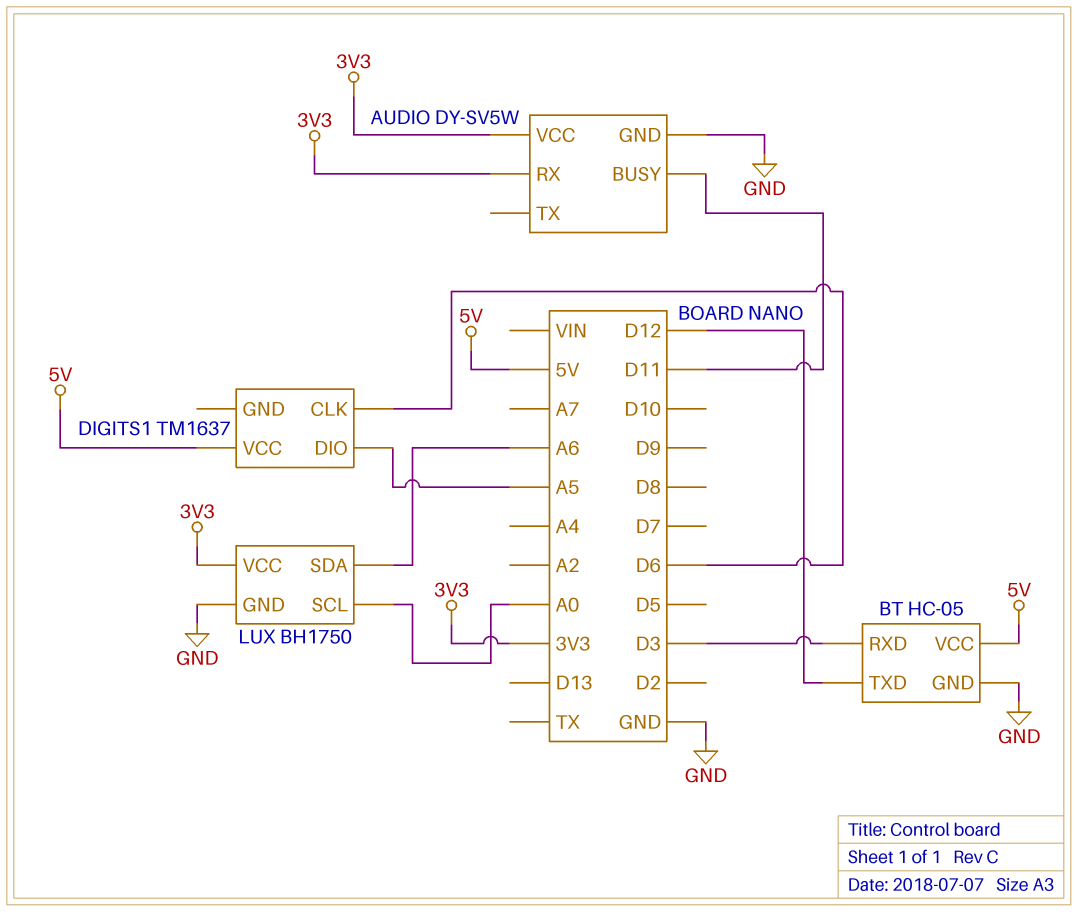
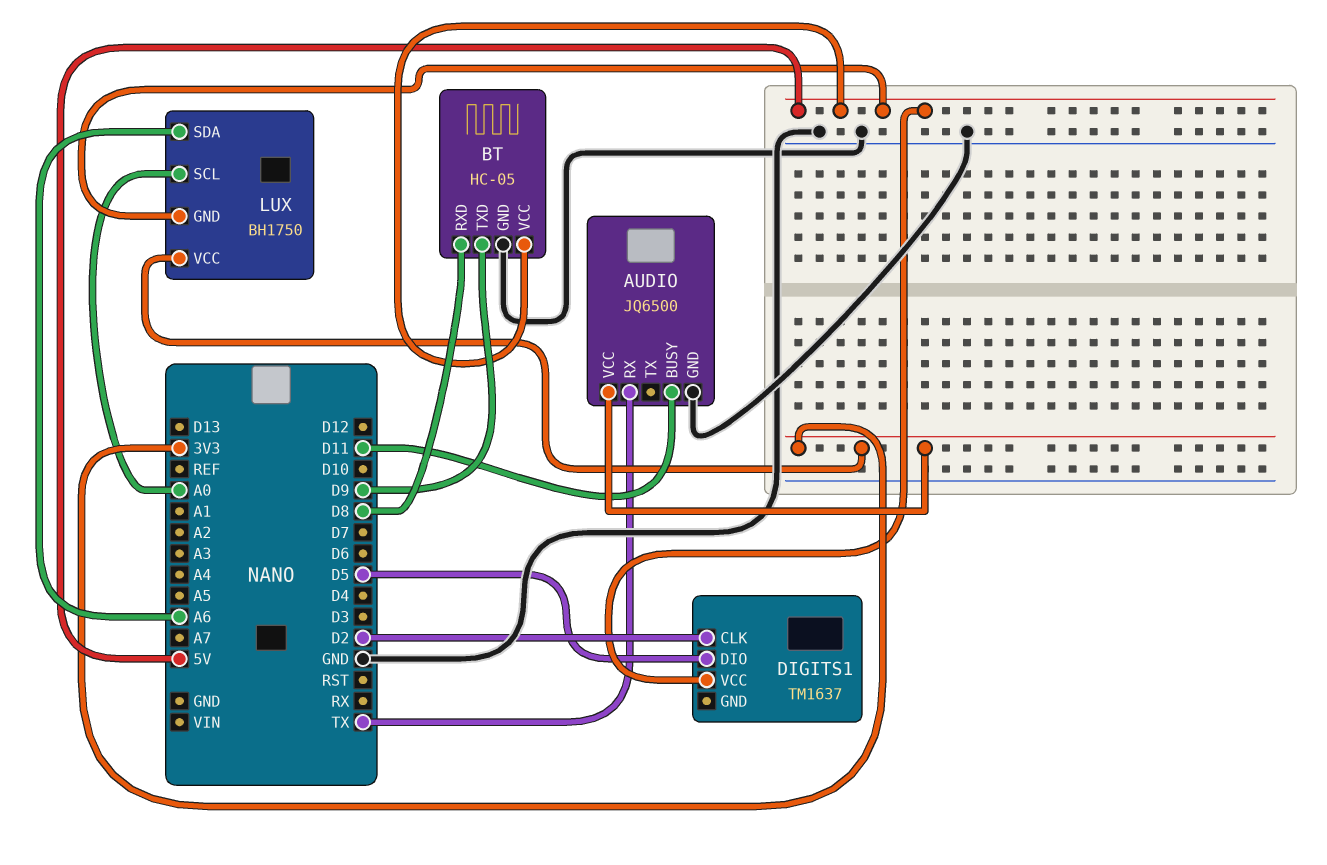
AUDIO: DY-SV5W -> JQ6500
AUDIO pin RX: 3V3 -> TX
BT pin RXD: D3 -> D8
BT pin TXD: D12 -> D9
DIGITS1 pin CLK: D6 -> D2
DIGITS1 pin DIO: A5 -> D5
LUX pin GND: GND -> 5V

